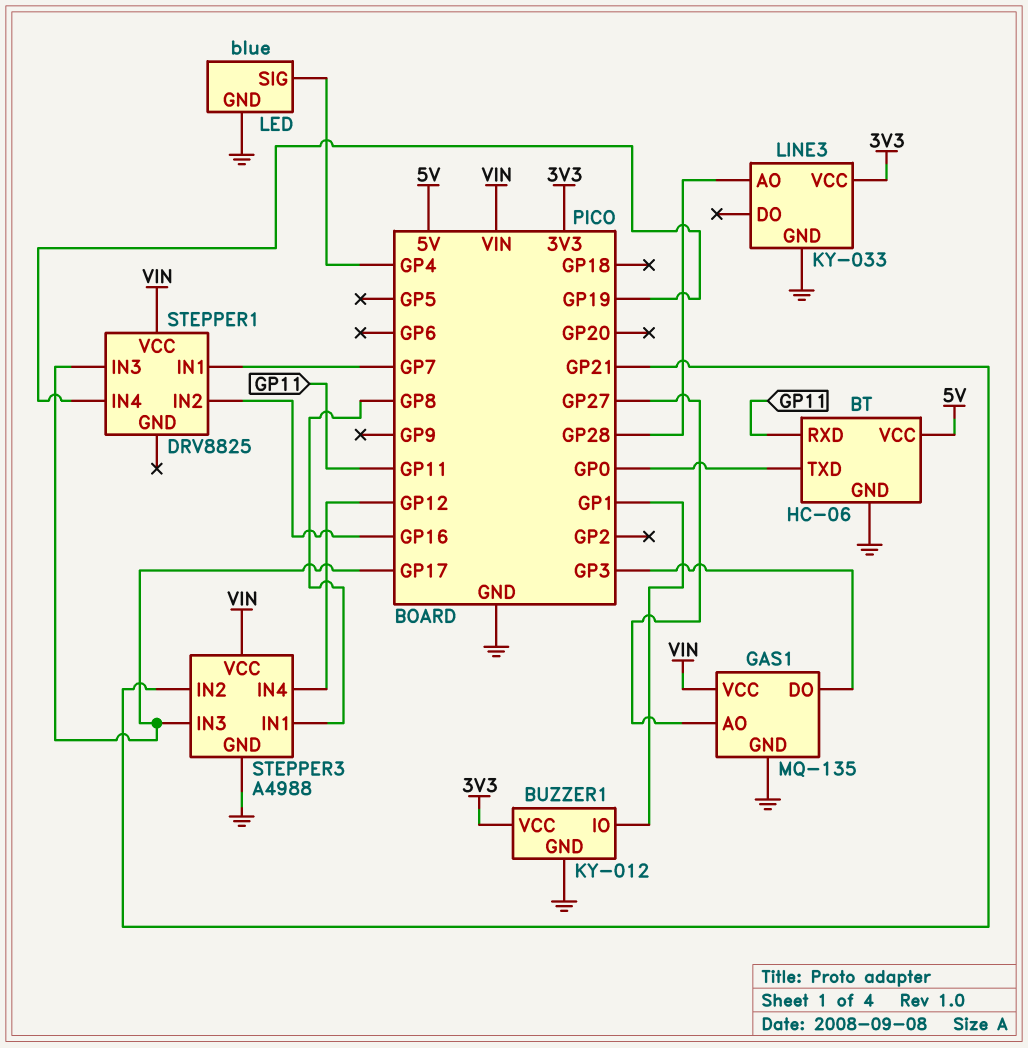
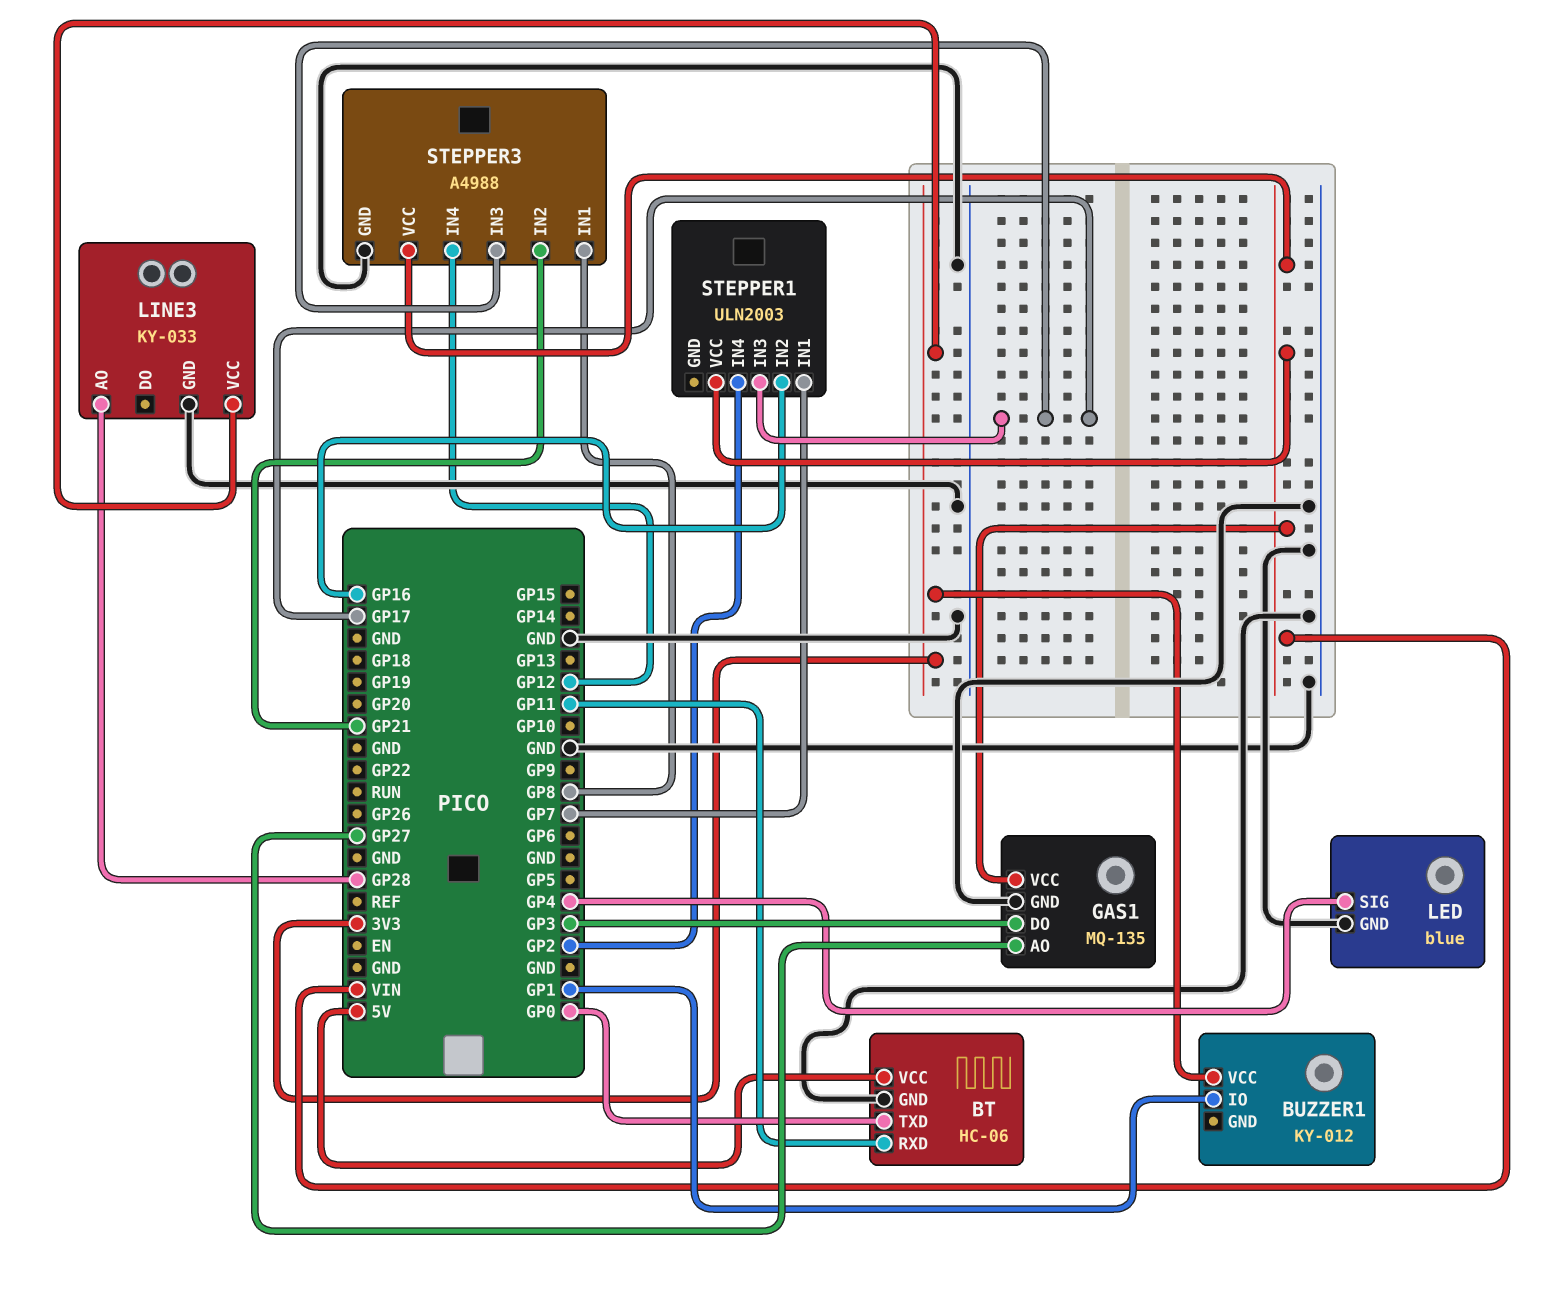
BUZZER1 pin GND: GND -> none
STEPPER1: DRV8825 -> ULN2003
STEPPER1 pin IN4: GP19 -> GP2

